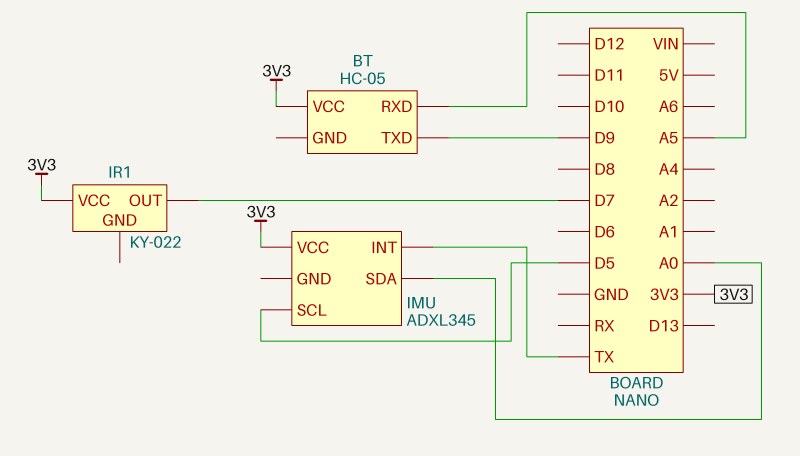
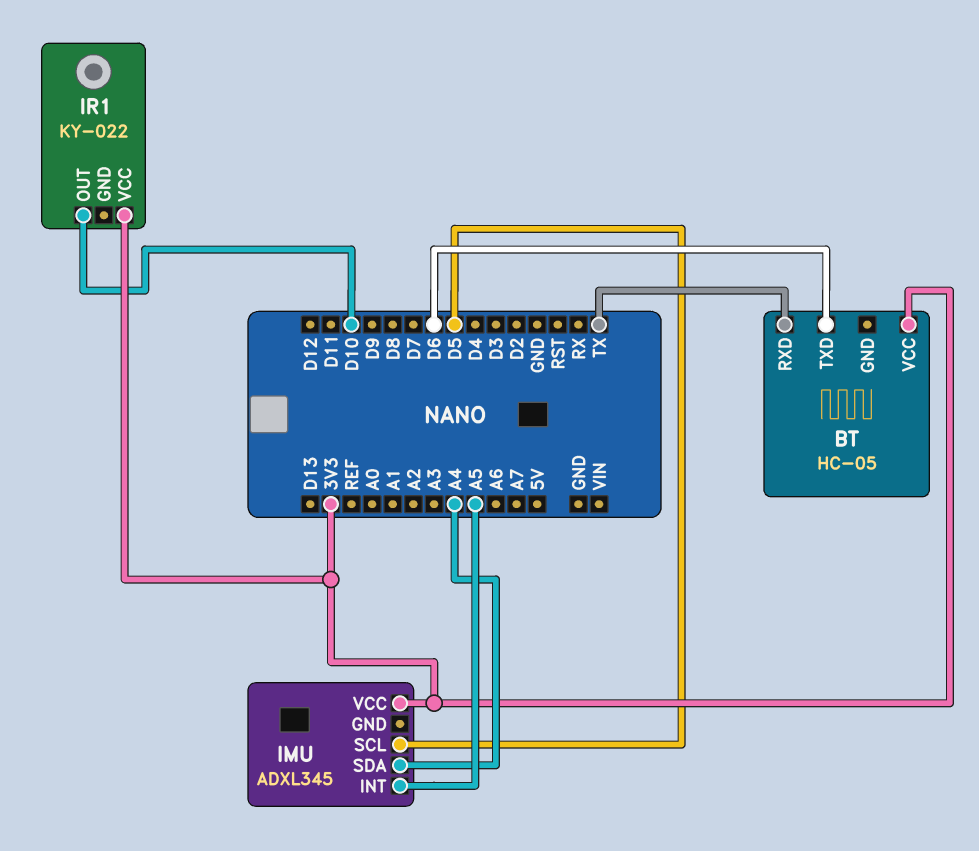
BT pin RXD: A5 -> TX
BT pin TXD: D9 -> D6
IMU pin INT: TX -> A5
IMU pin SDA: A0 -> A4
IR1 pin OUT: D7 -> D10

